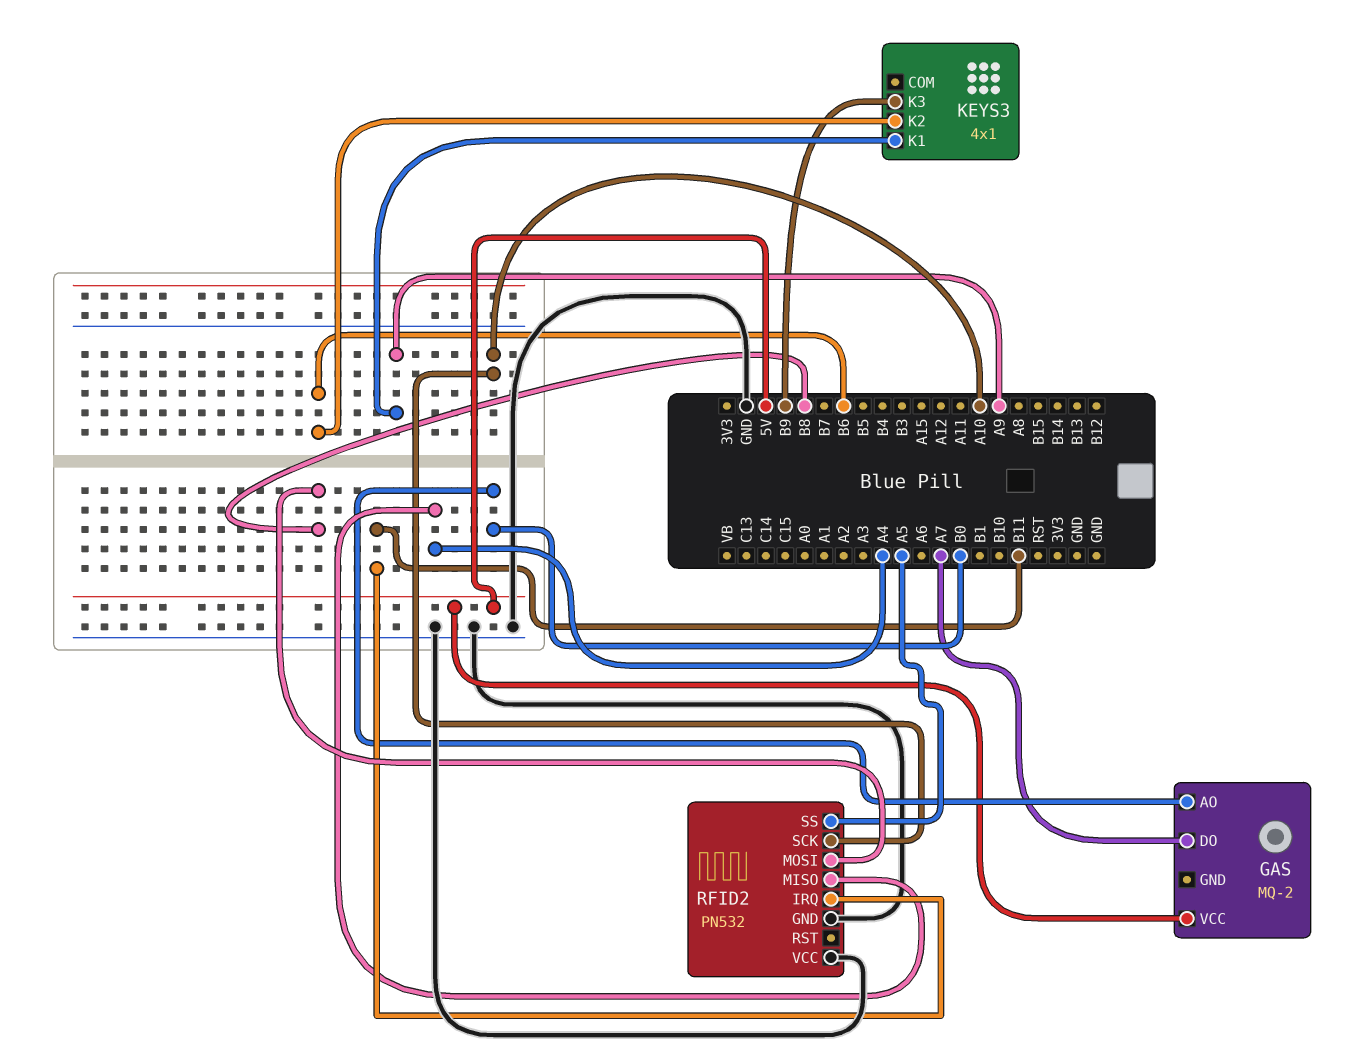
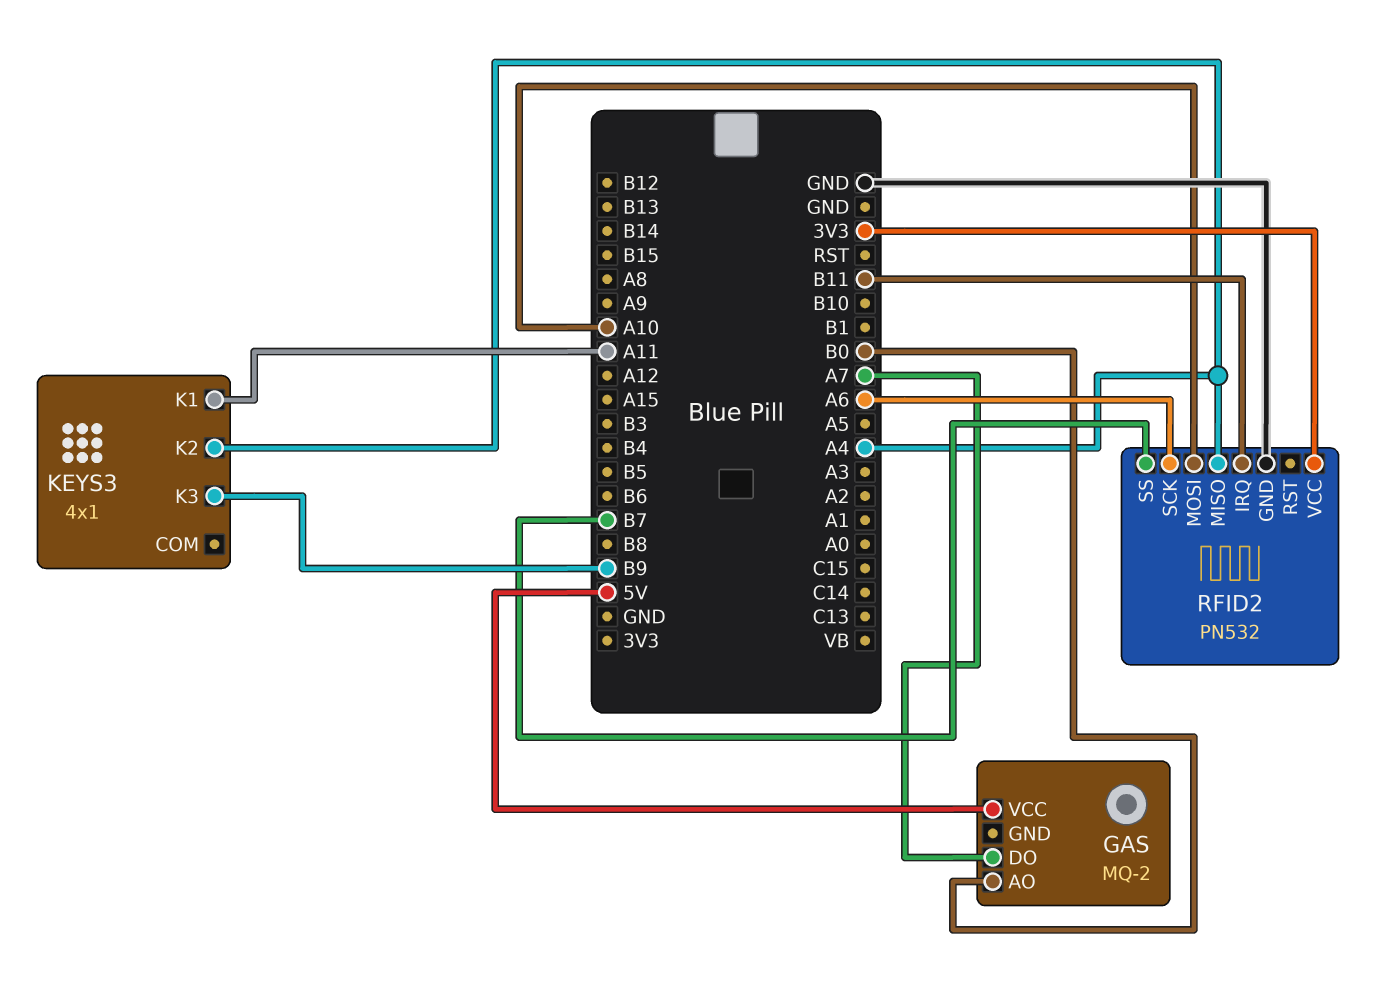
KEYS3 pin K1: A9 -> A11
KEYS3 pin K2: B6 -> A4
RFID2 pin MOSI: B8 -> A10
RFID2 pin SCK: A10 -> A6
RFID2 pin SS: A5 -> B7
RFID2 pin VCC: GND -> 3V3

